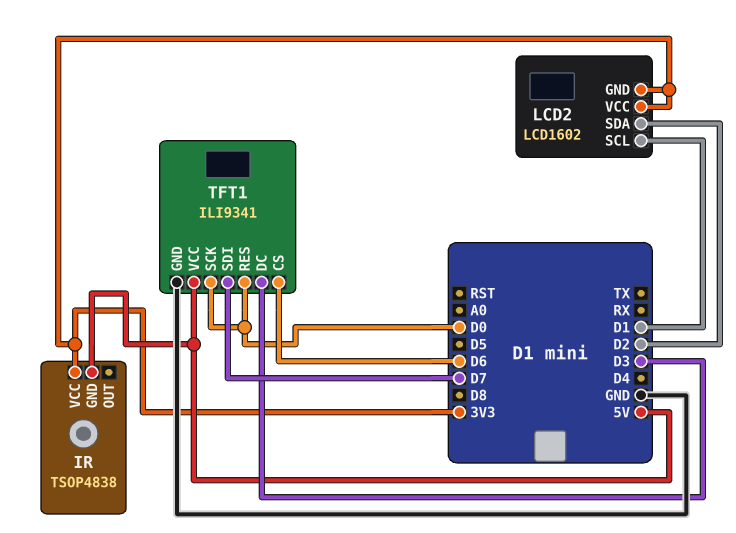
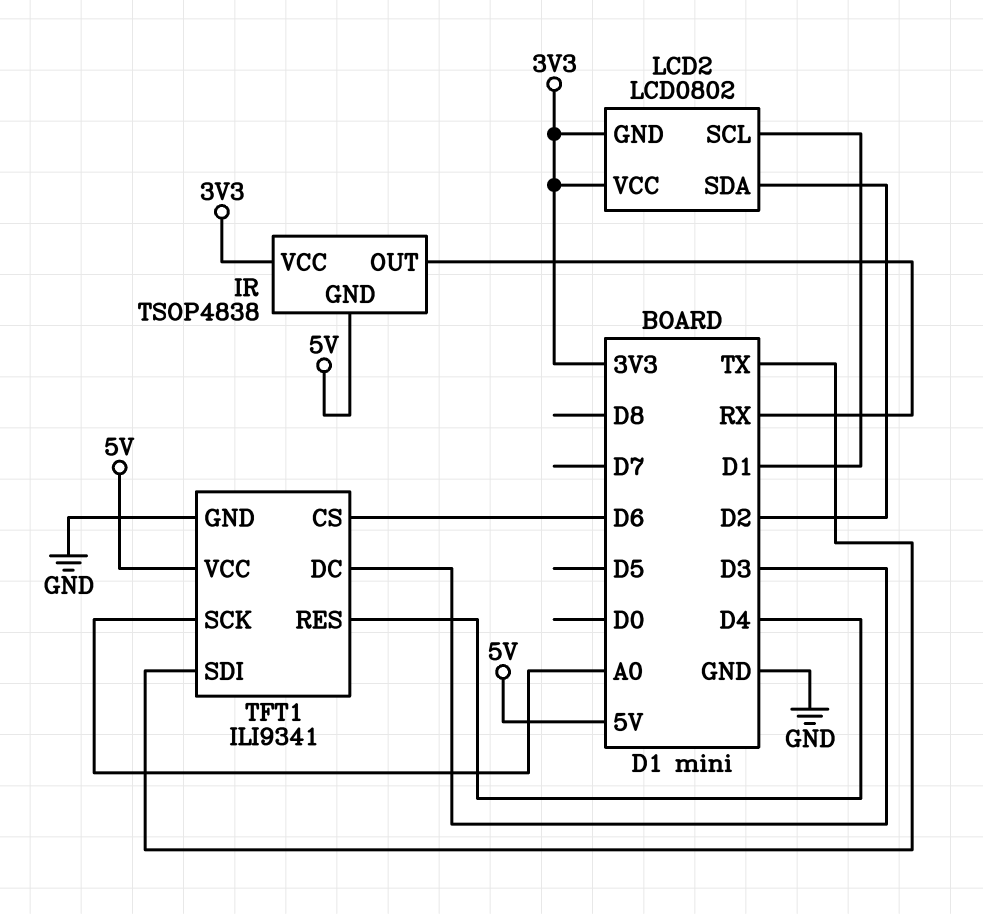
IR pin OUT: none -> RX
LCD2: LCD1602 -> LCD0802
TFT1 pin RES: D0 -> D4
TFT1 pin SCK: D0 -> A0
TFT1 pin SDI: D7 -> TX

